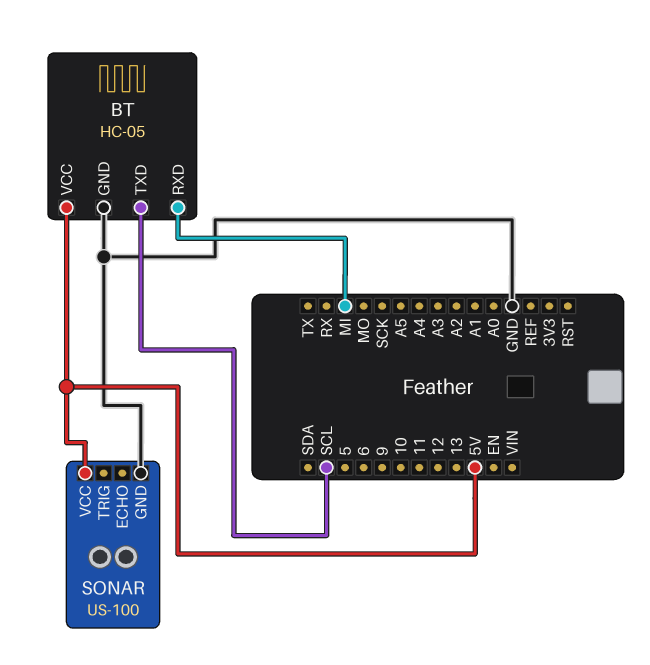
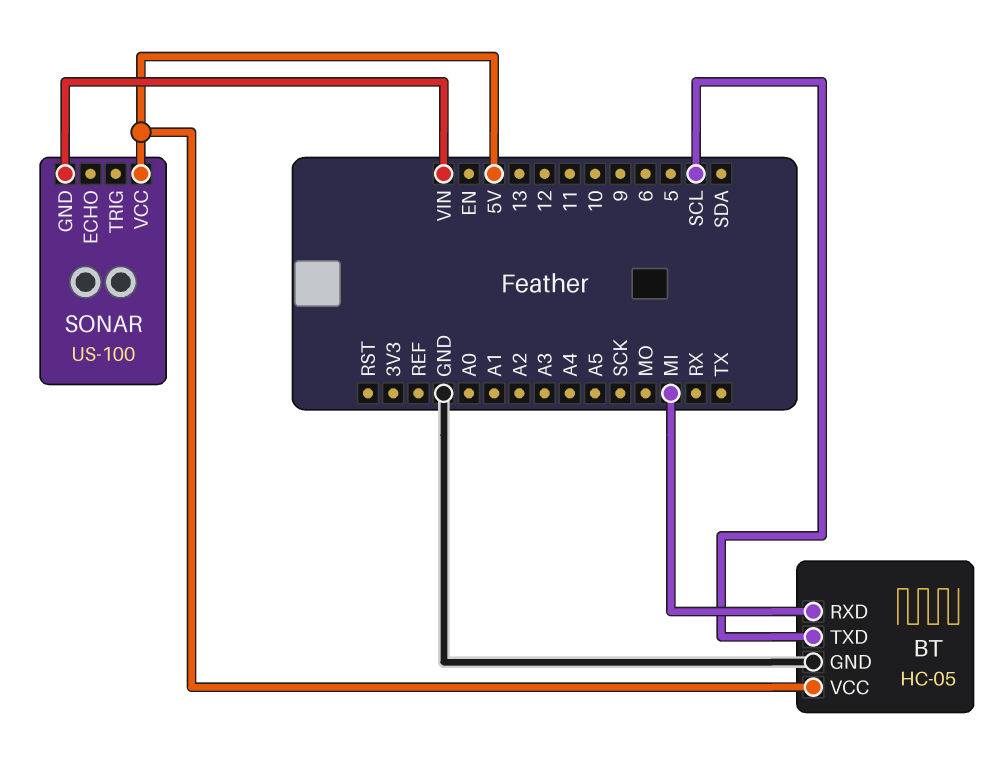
SONAR pin GND: GND -> VIN

